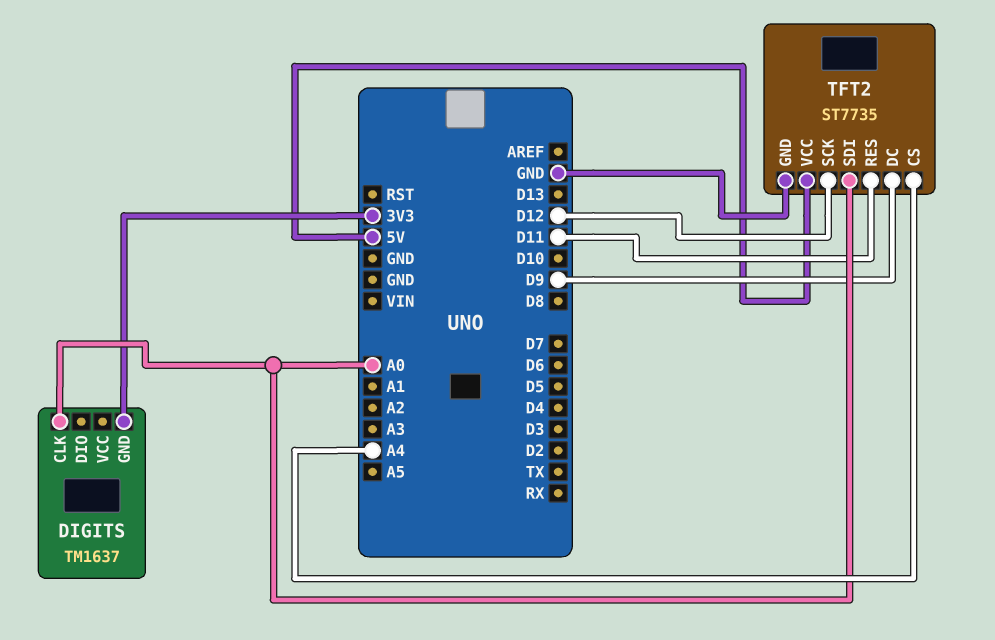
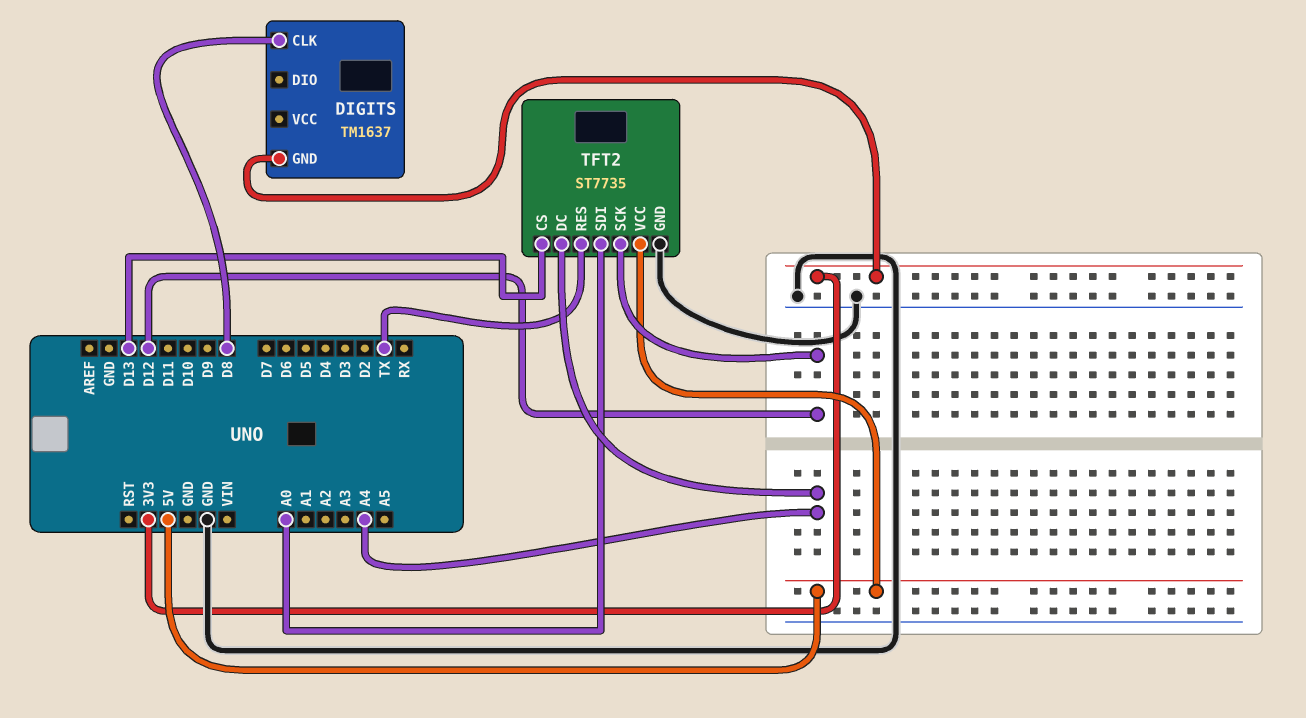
DIGITS pin CLK: A0 -> D8
TFT2 pin CS: A4 -> D13
TFT2 pin DC: D9 -> A4
TFT2 pin RES: D11 -> TX

